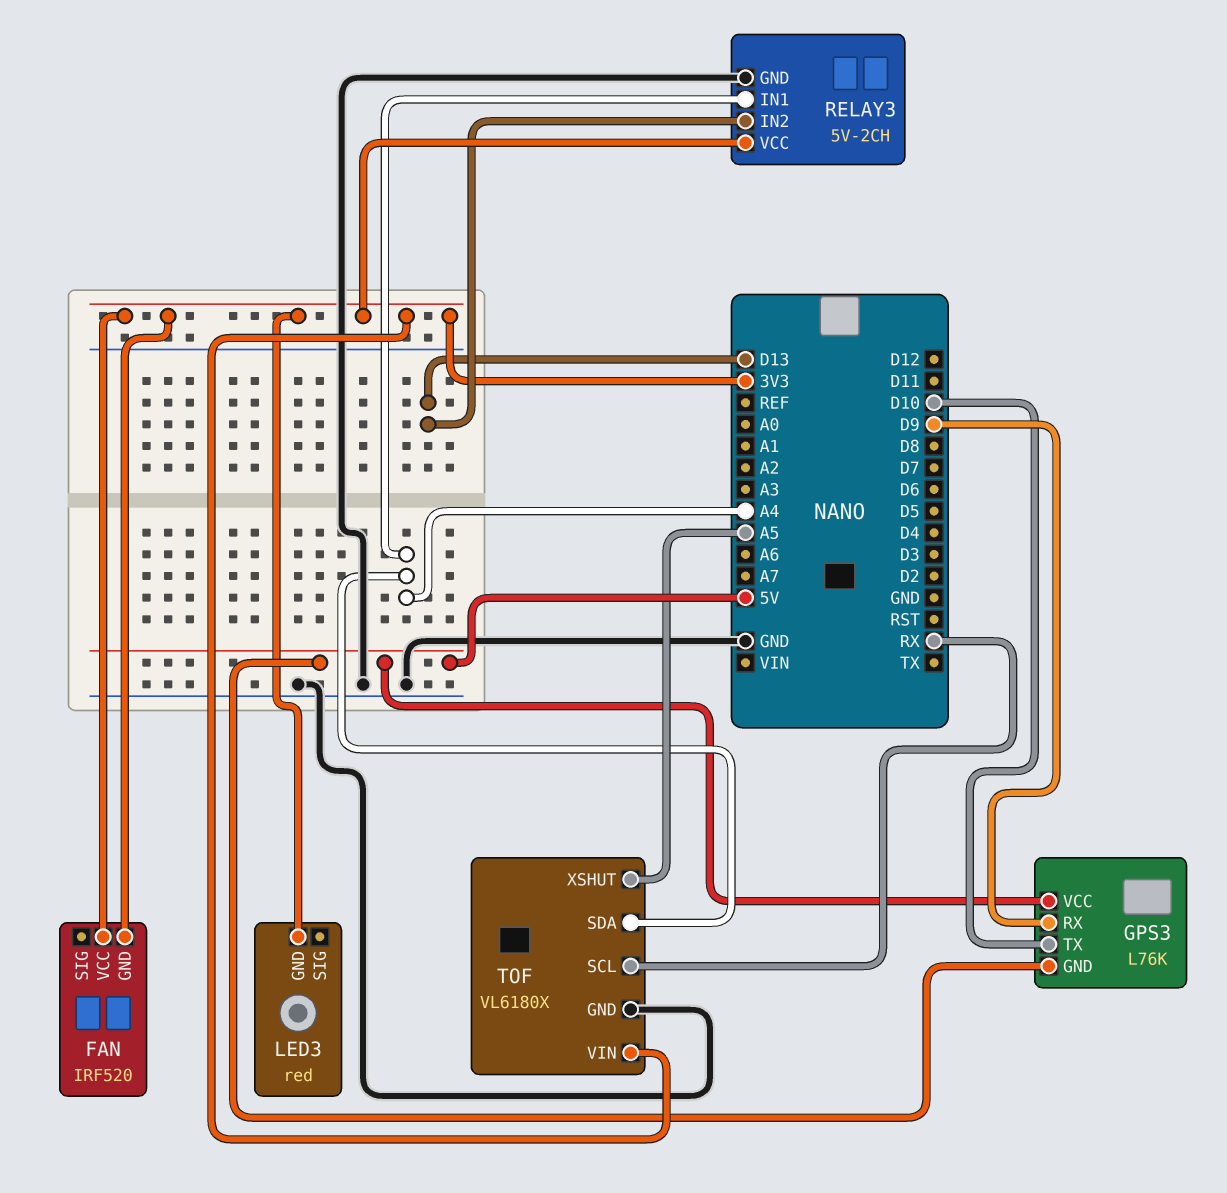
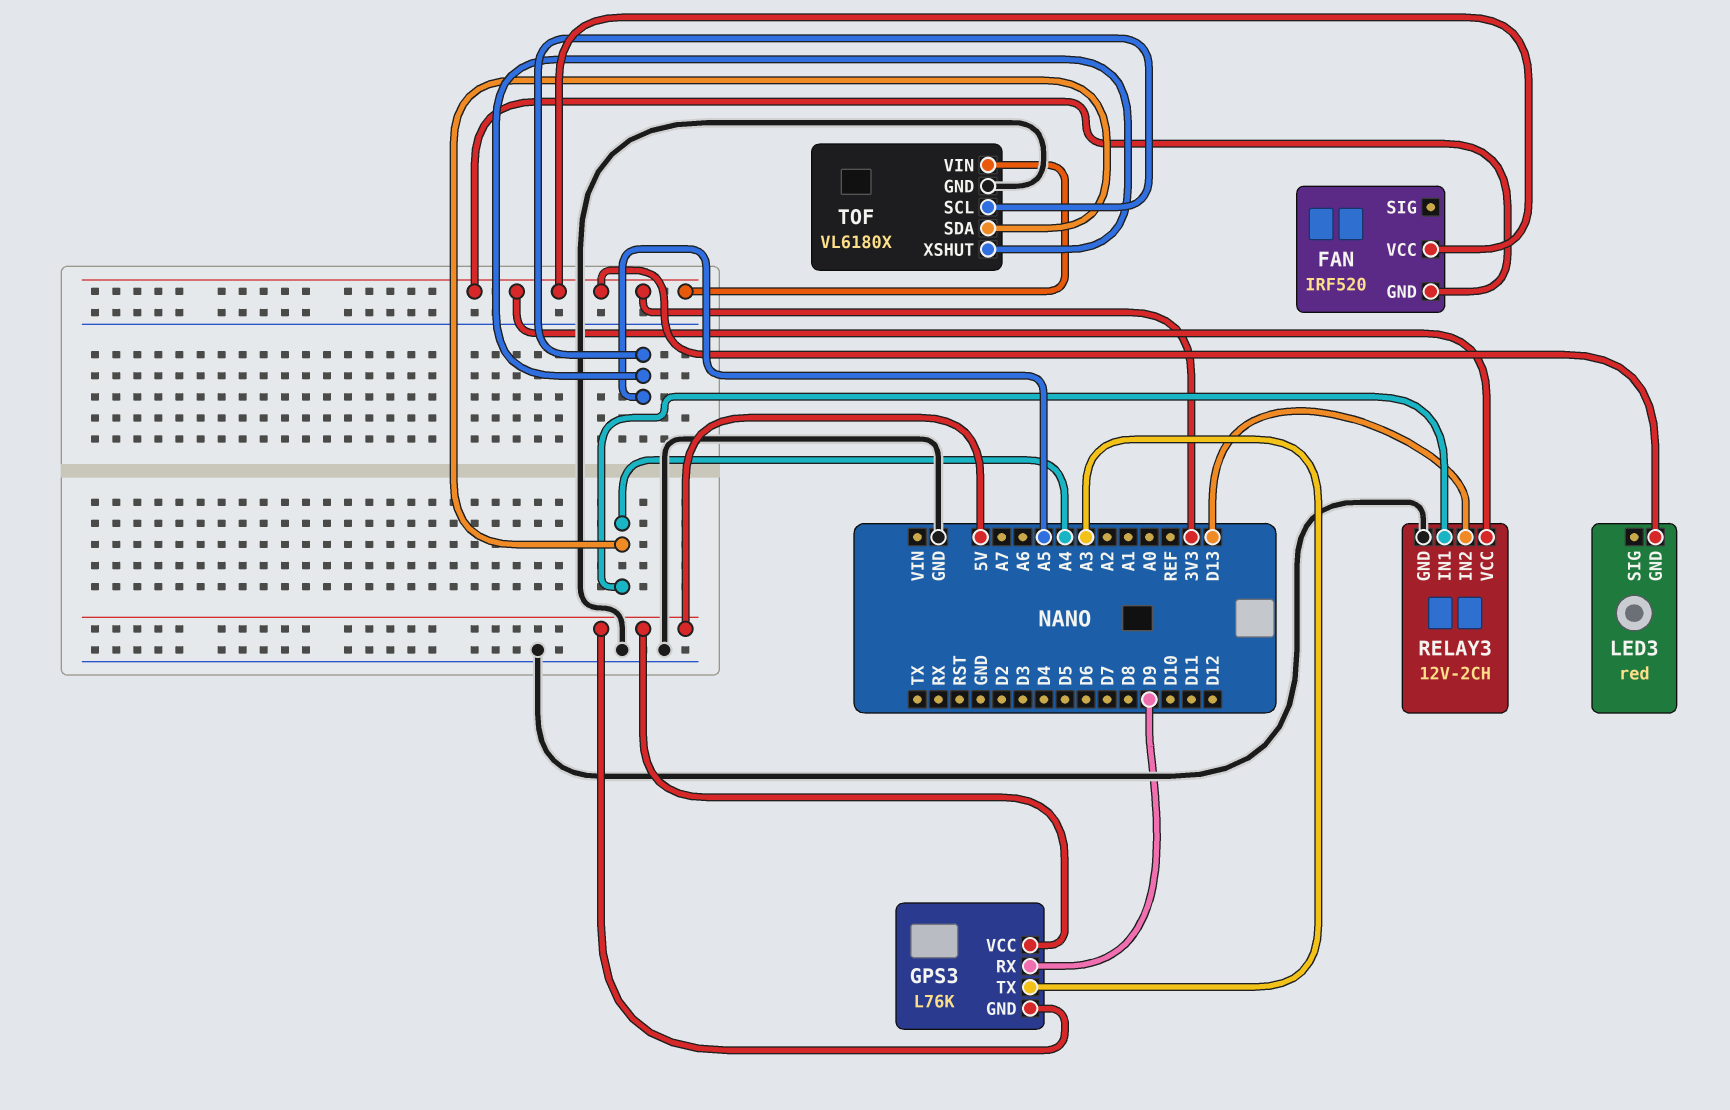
GPS3 pin TX: D10 -> A3
RELAY3: 5V-2CH -> 12V-2CH
TOF pin SCL: RX -> A5

